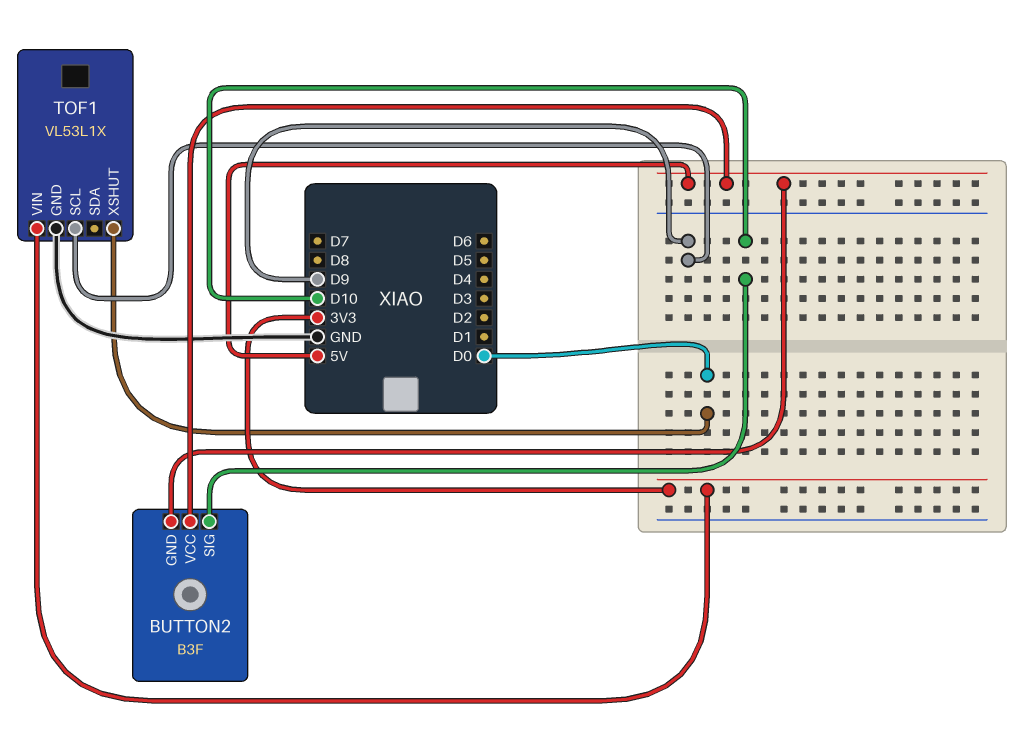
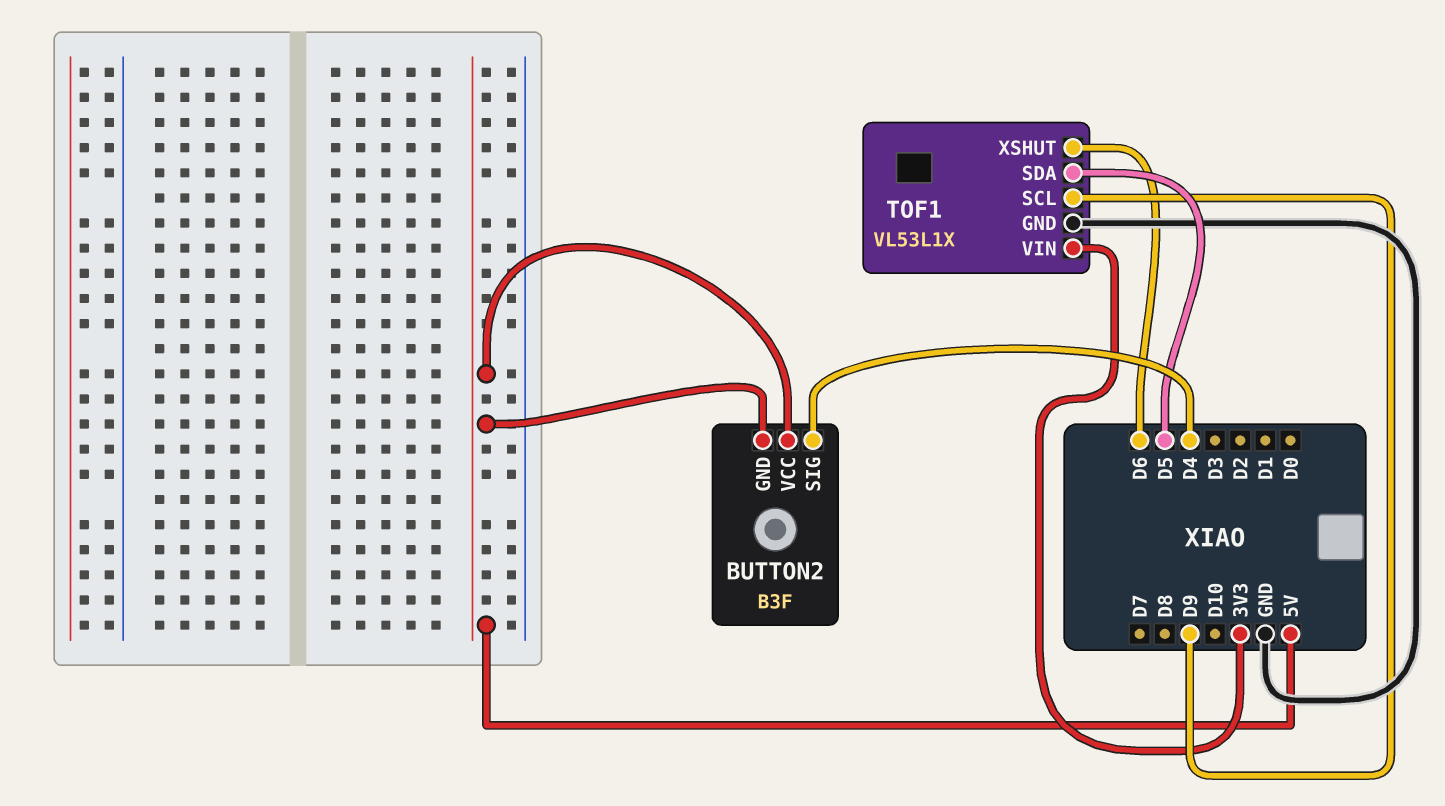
BUTTON2 pin SIG: D10 -> D4
TOF1 pin SDA: none -> D5
TOF1 pin XSHUT: D0 -> D6

